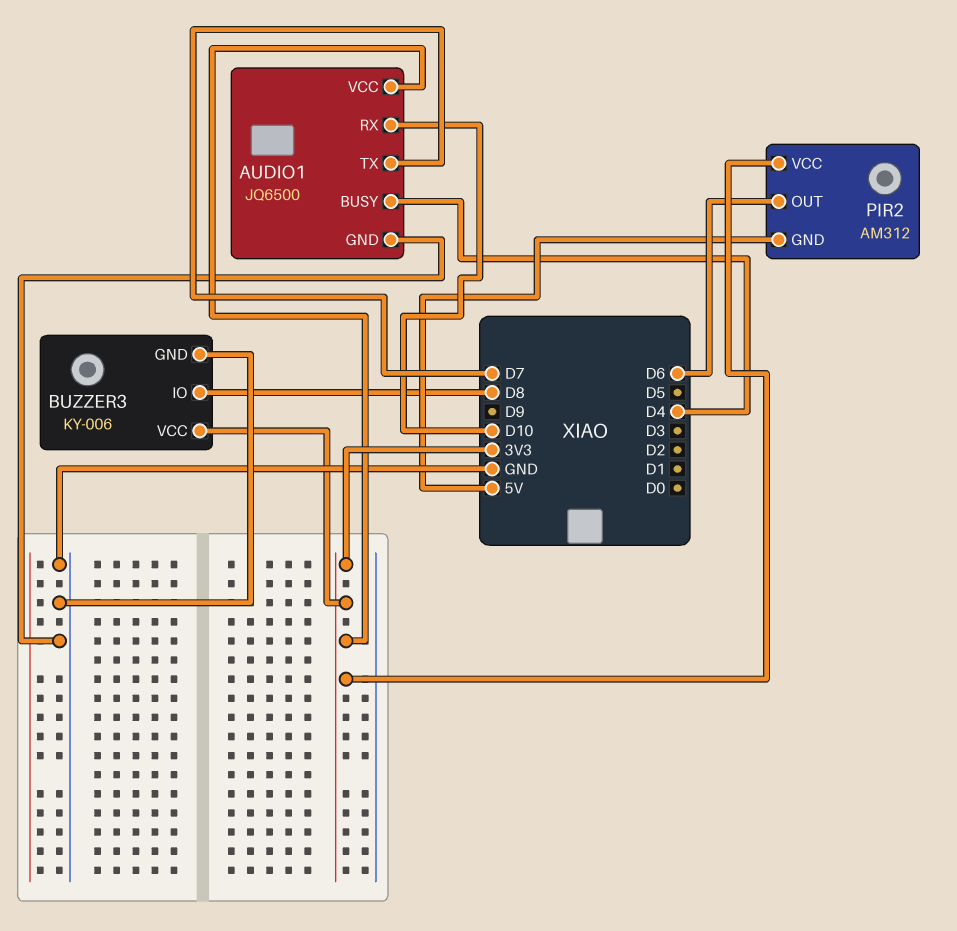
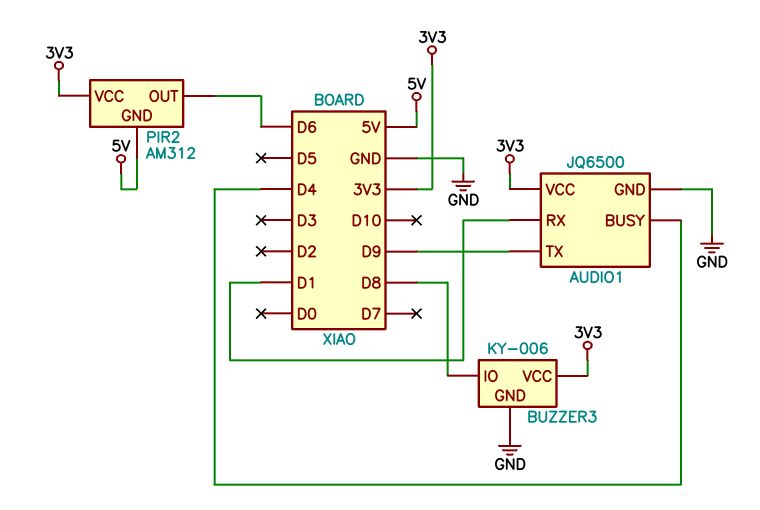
AUDIO1 pin RX: D10 -> D1
AUDIO1 pin TX: D7 -> D9

